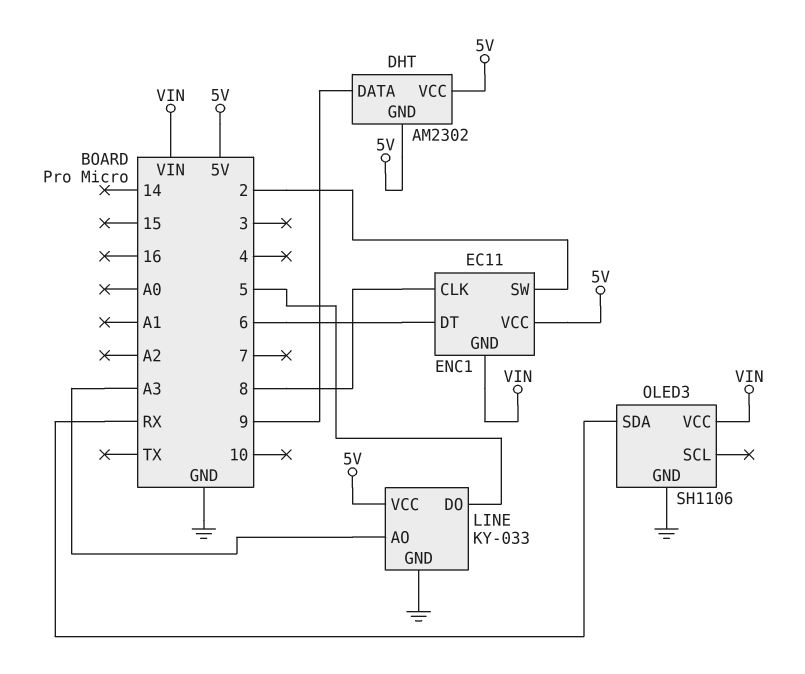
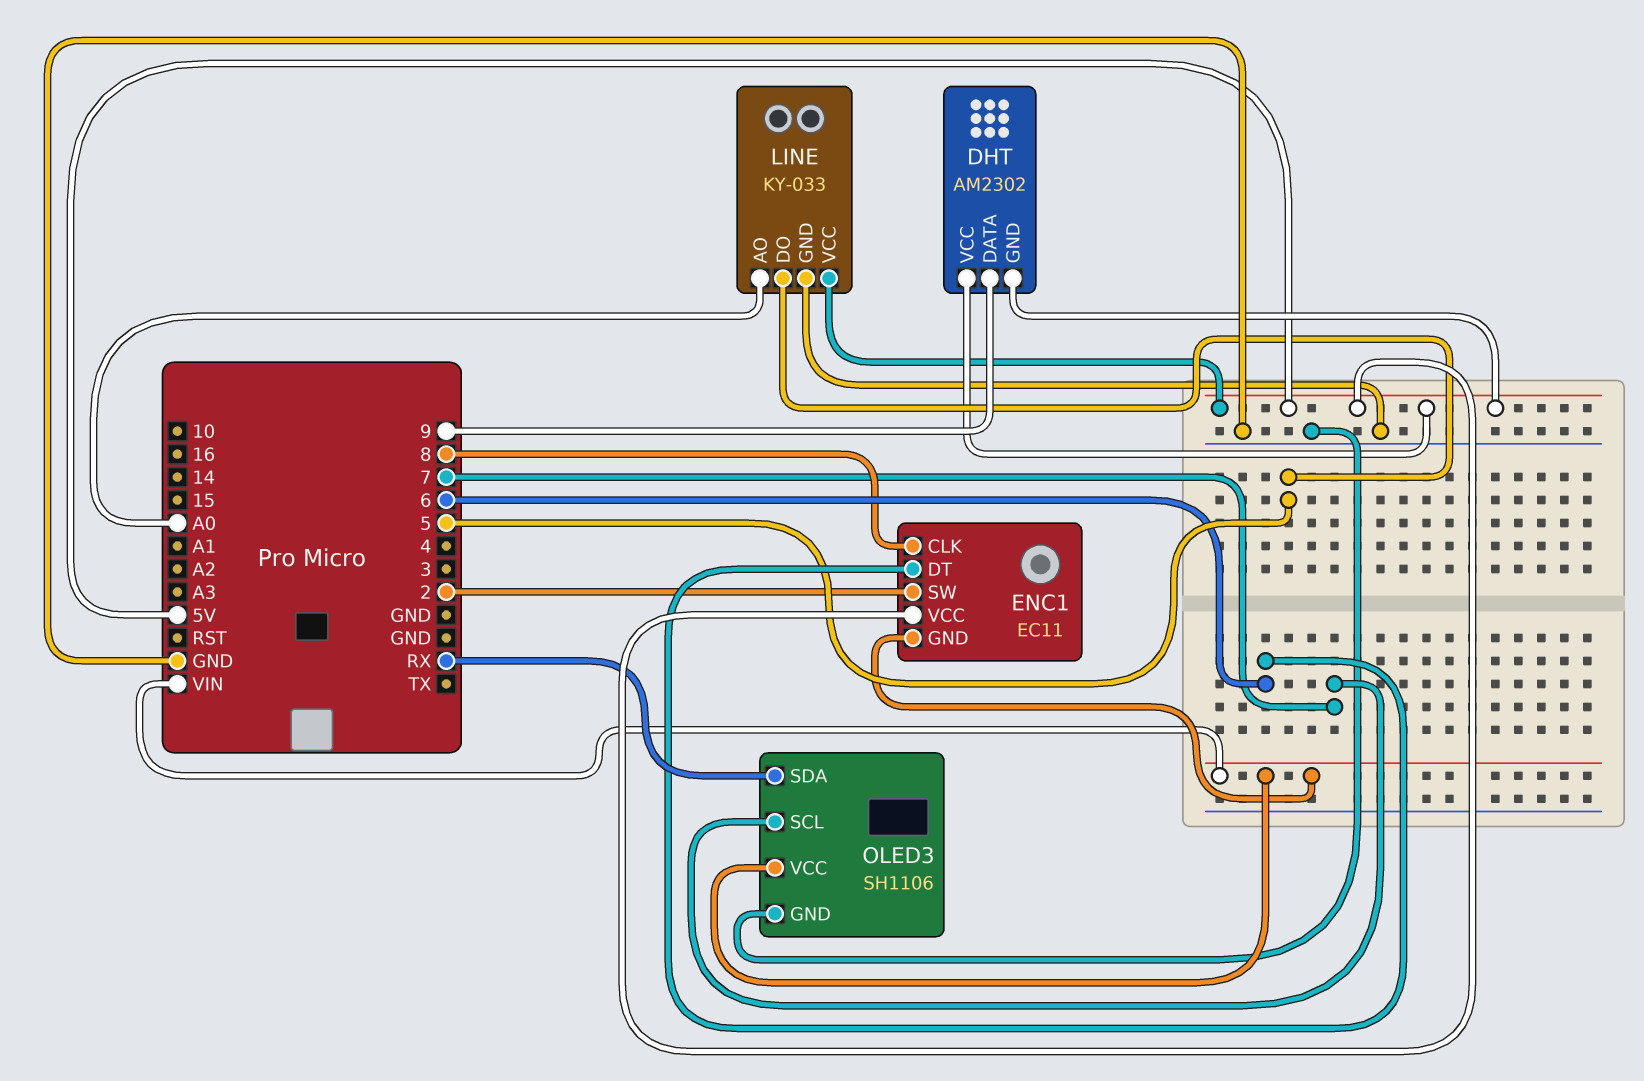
LINE pin AO: A3 -> A0
OLED3 pin SCL: none -> 7

